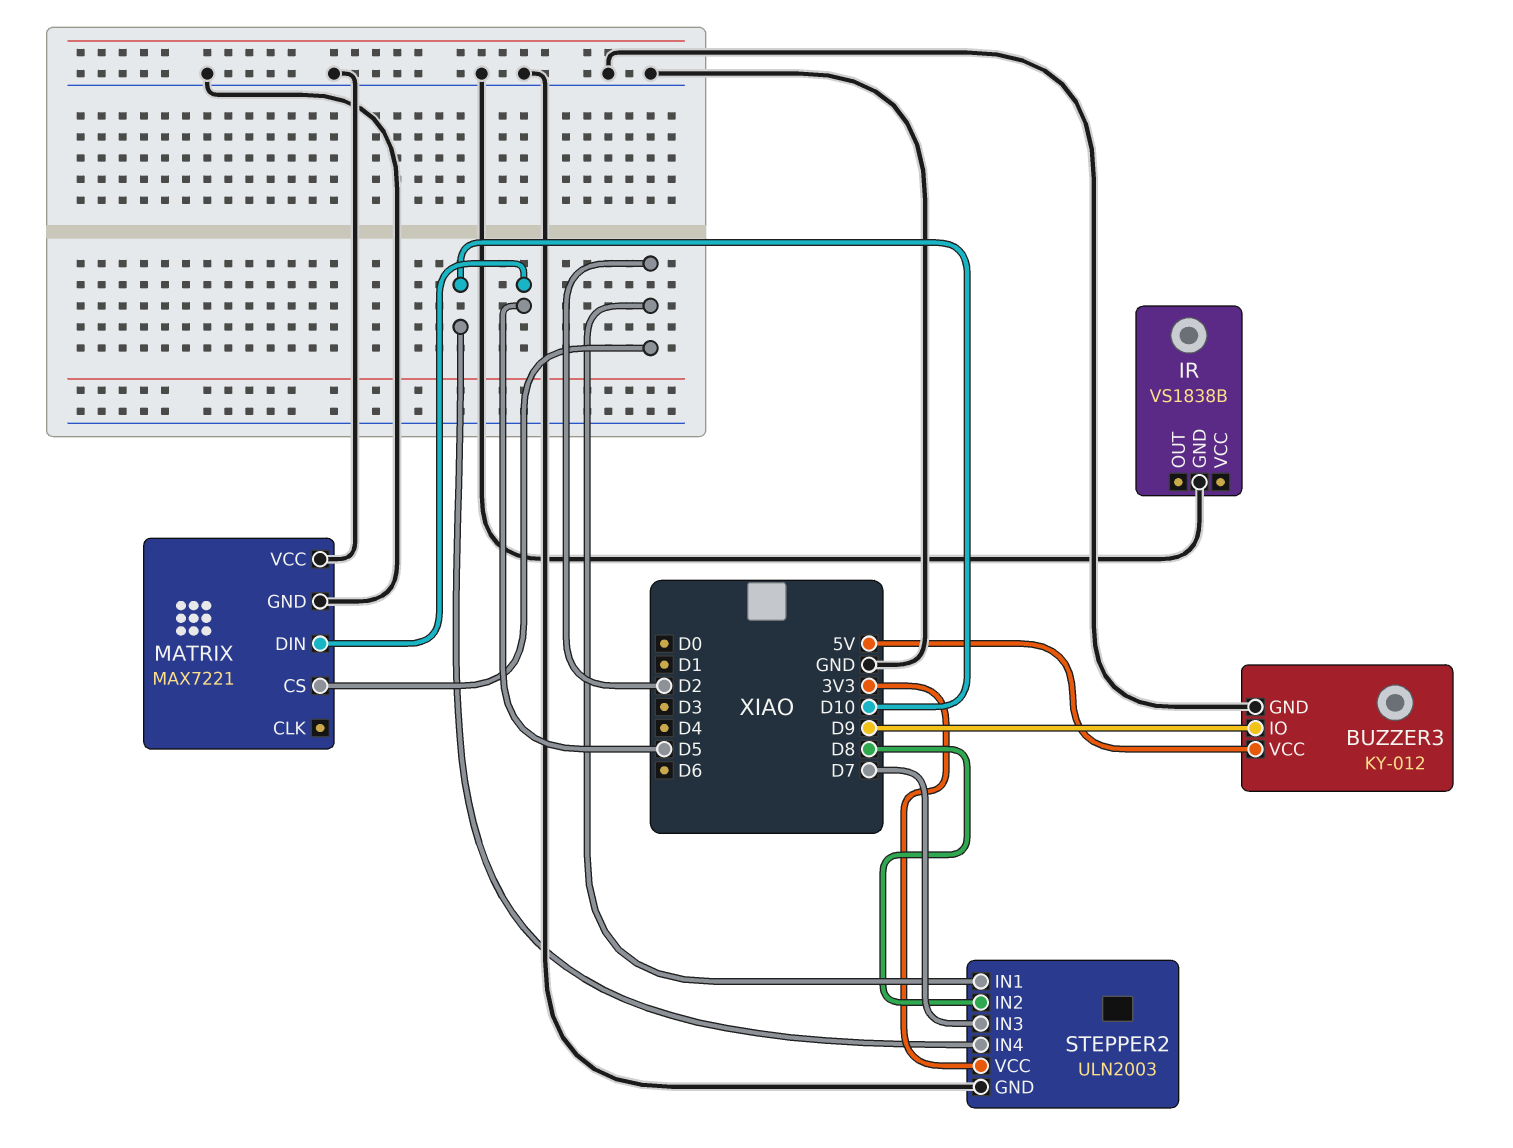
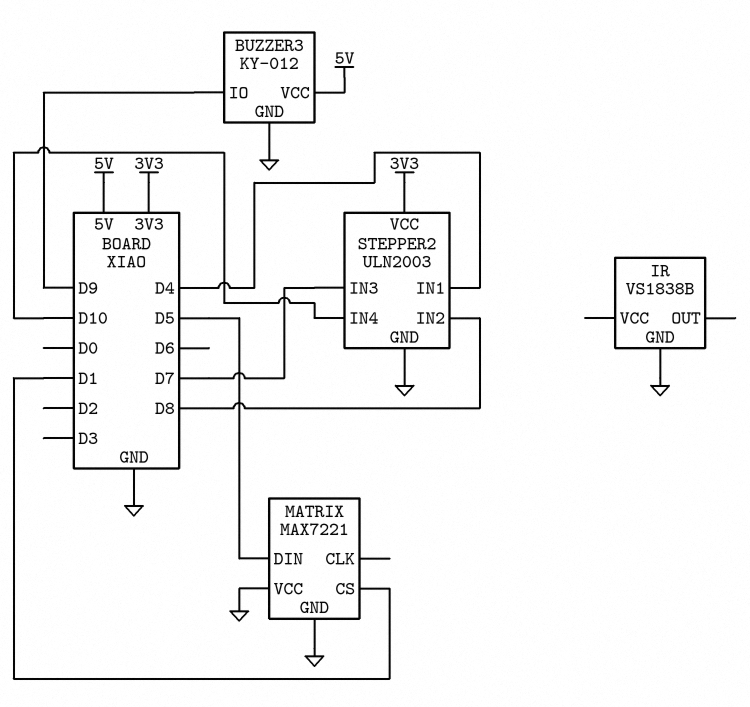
MATRIX pin CS: D2 -> D1
STEPPER2 pin IN1: D2 -> D4

